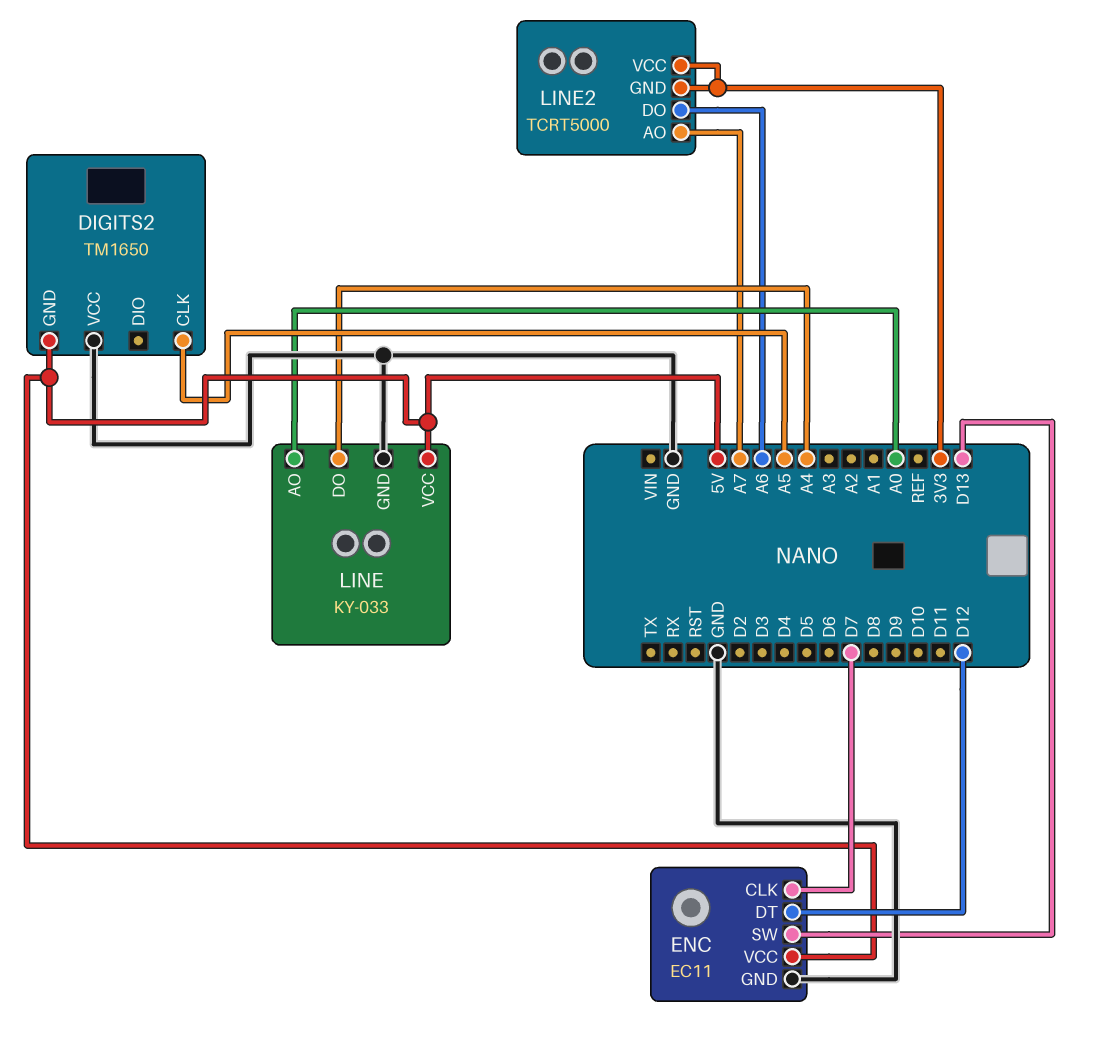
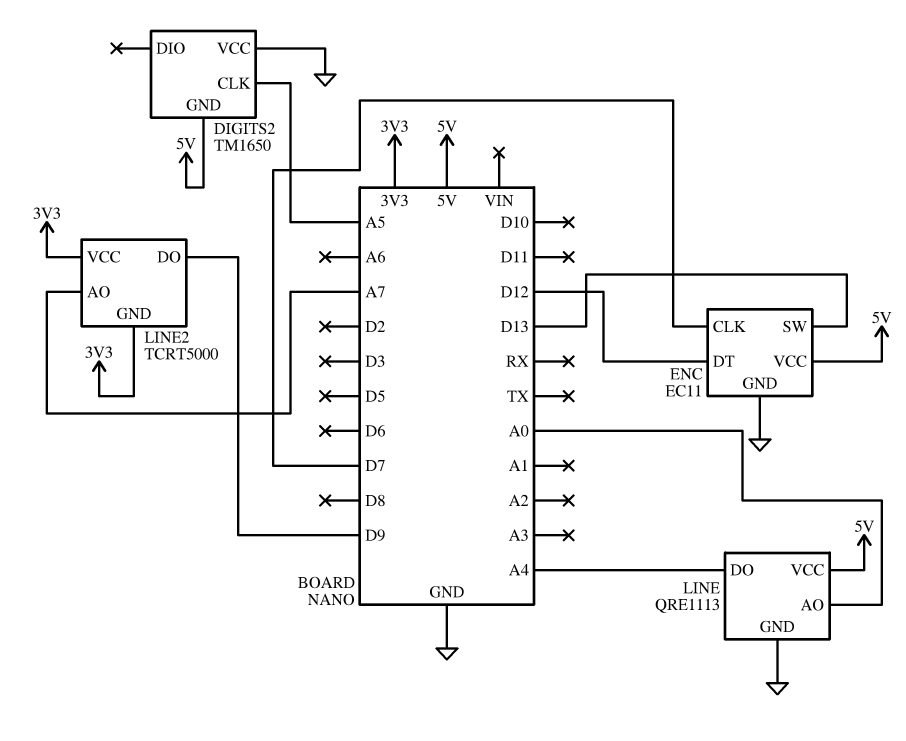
LINE: KY-033 -> QRE1113
LINE2 pin DO: A6 -> D9

